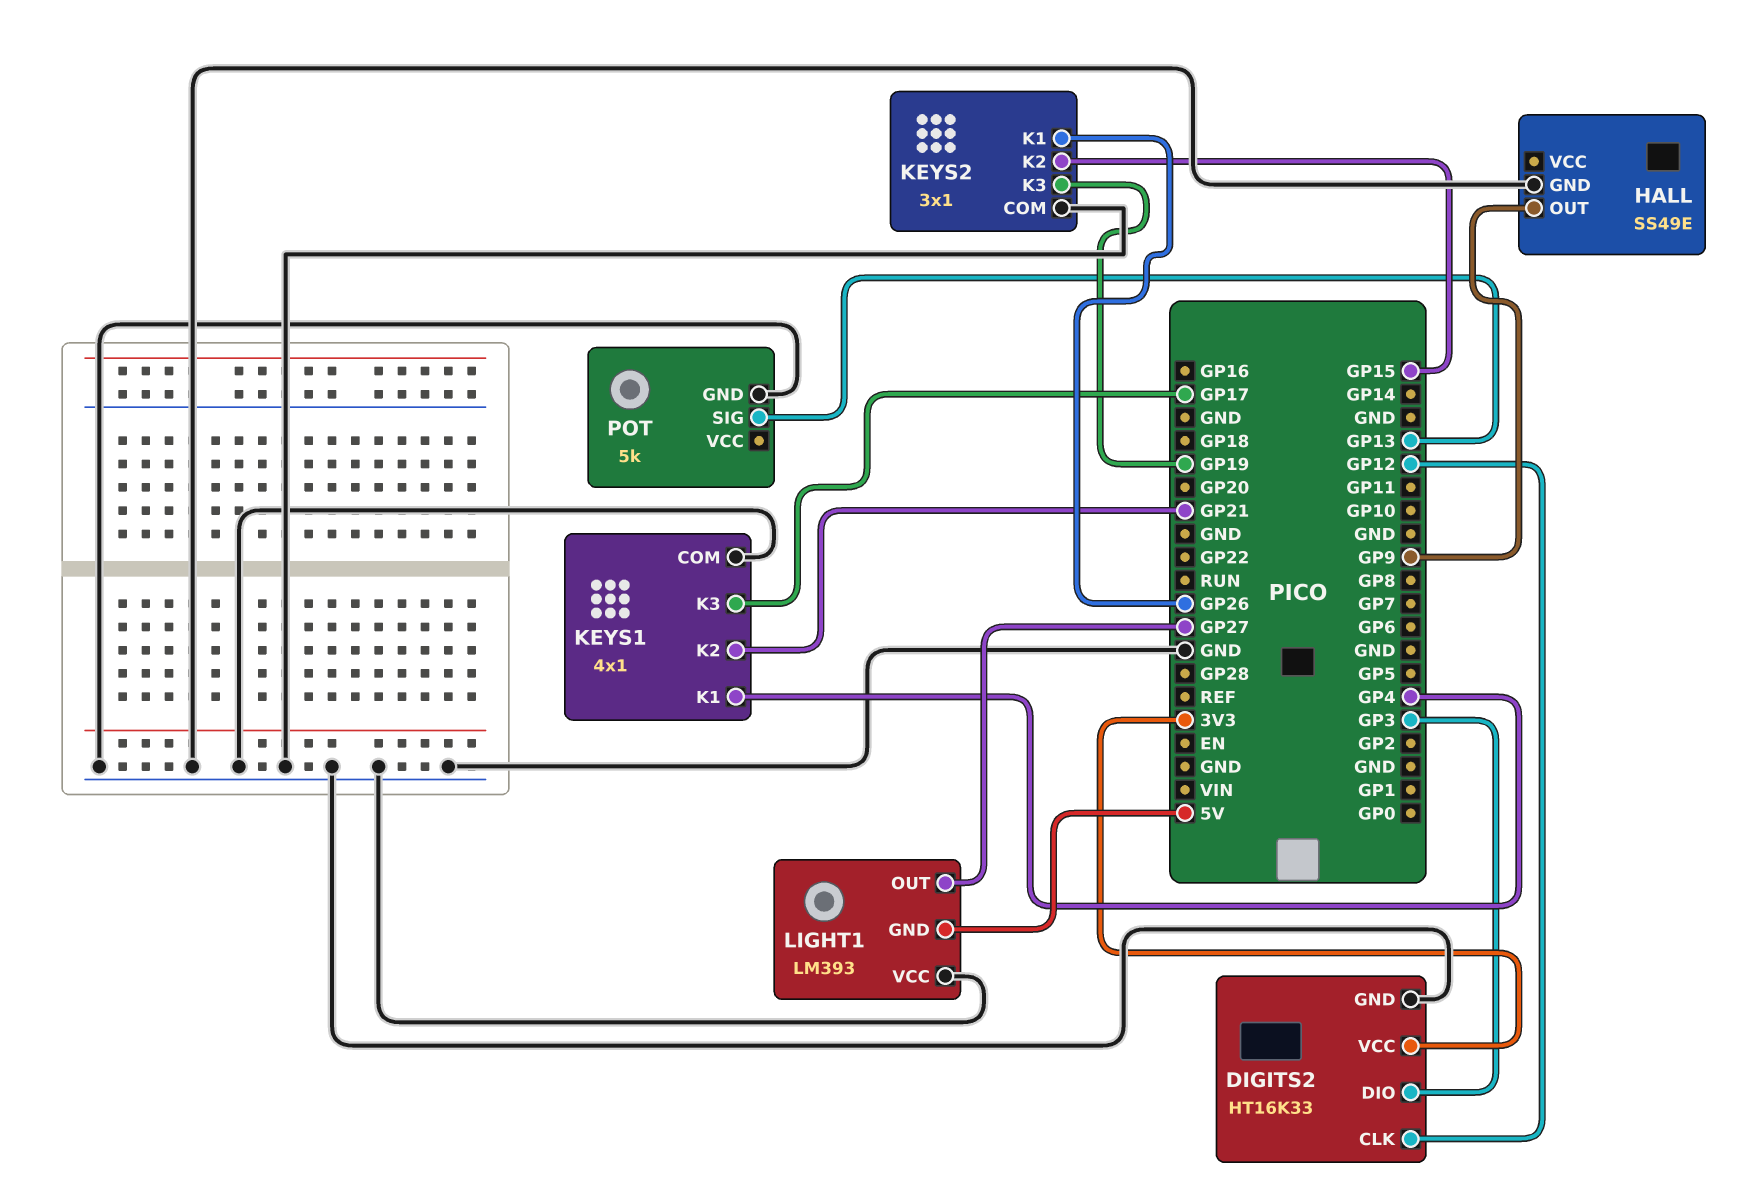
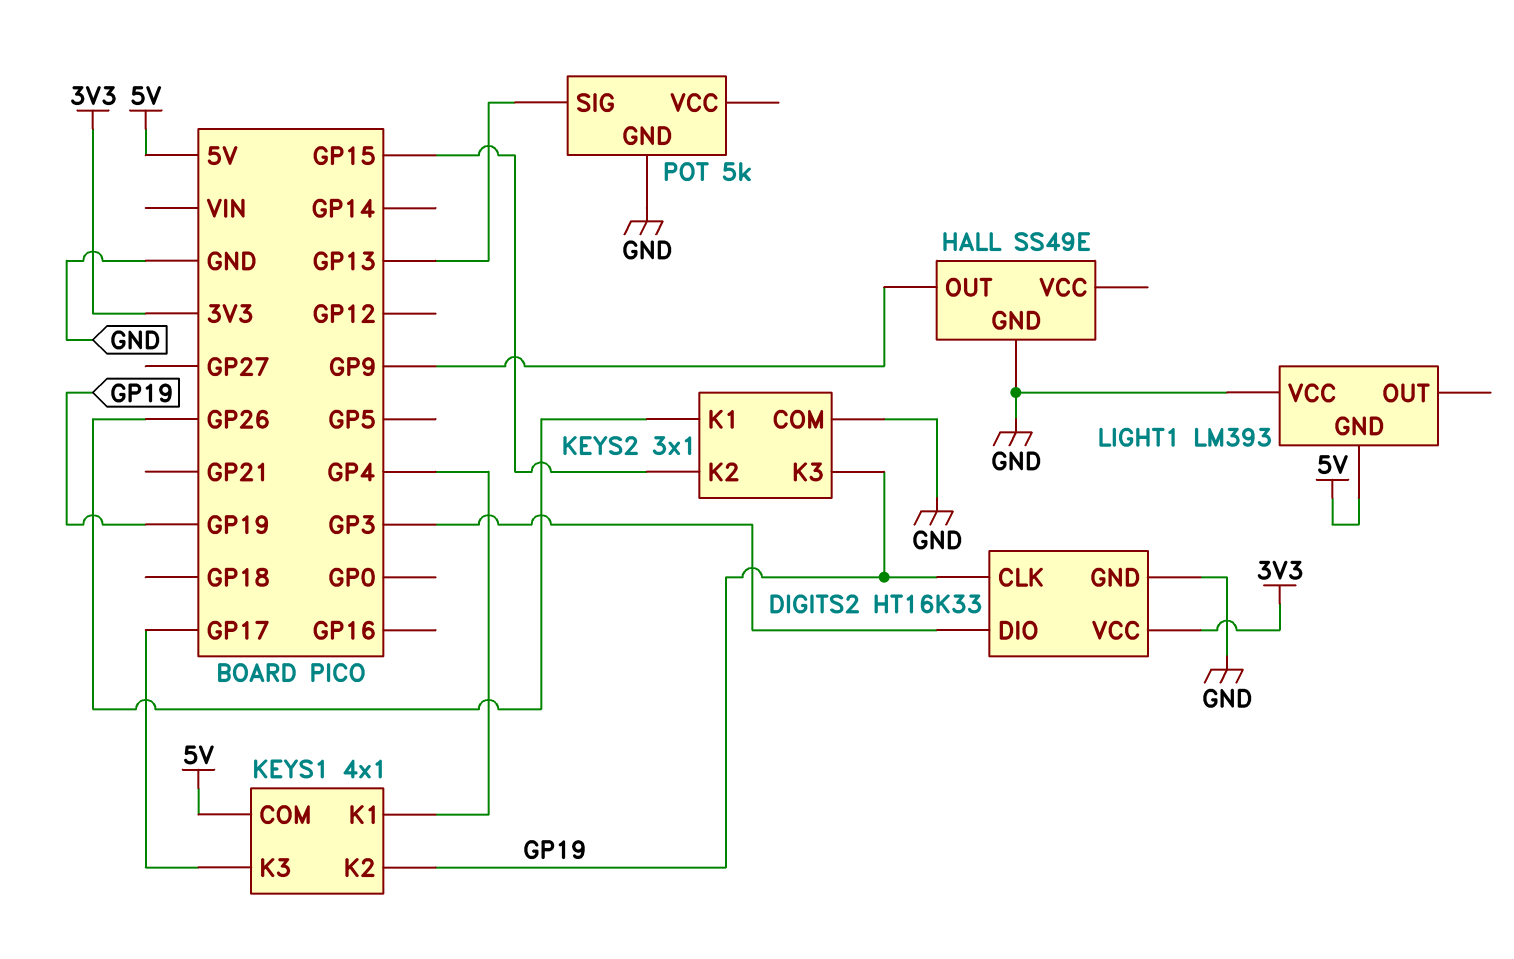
DIGITS2 pin CLK: GP12 -> GP19
KEYS1 pin COM: GND -> 5V
KEYS1 pin K2: GP21 -> GP19
LIGHT1 pin OUT: GP27 -> none

